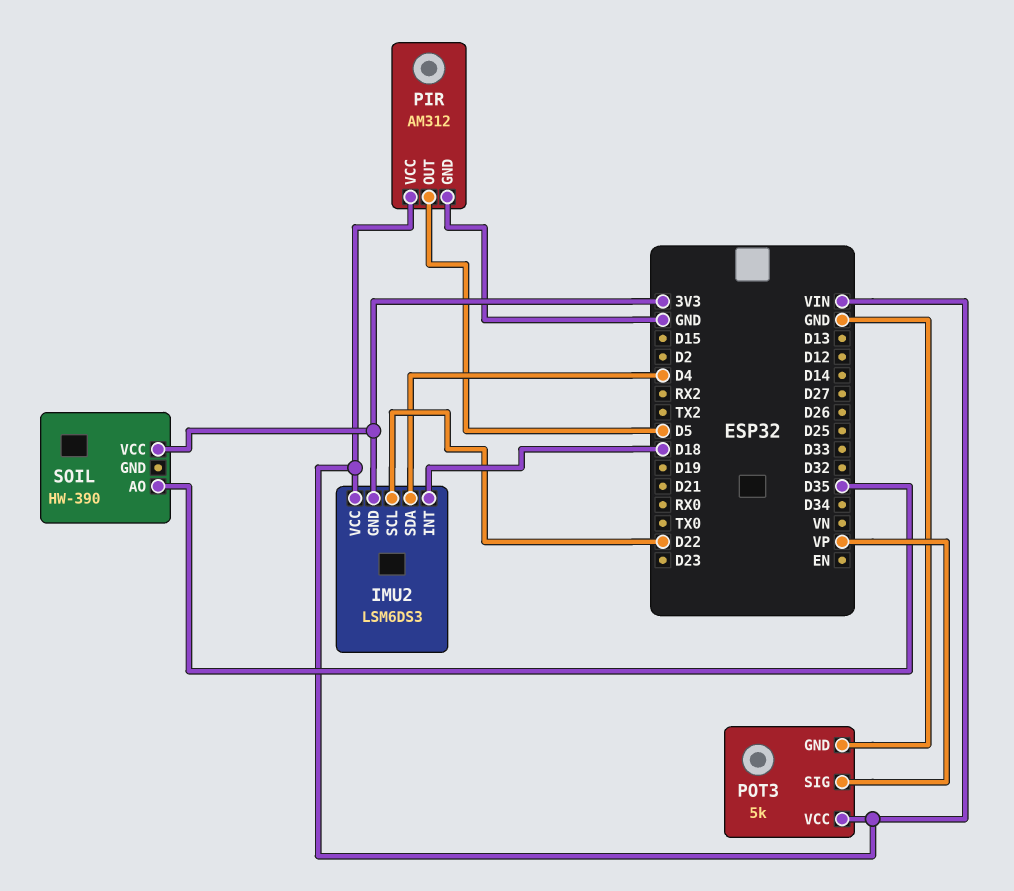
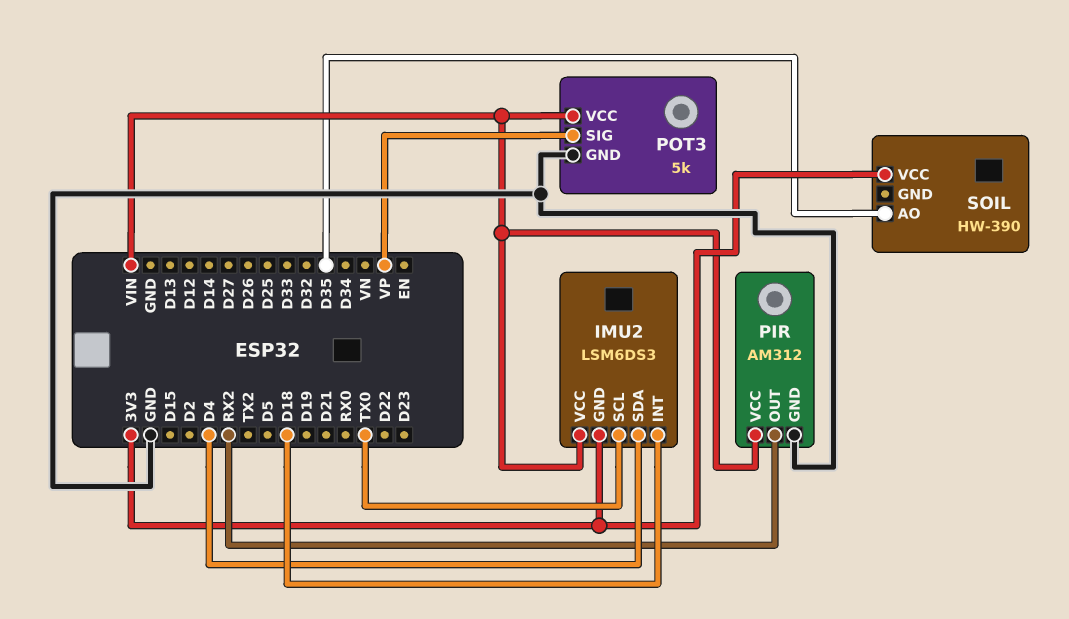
IMU2 pin SCL: D22 -> TX0
PIR pin OUT: D5 -> RX2

